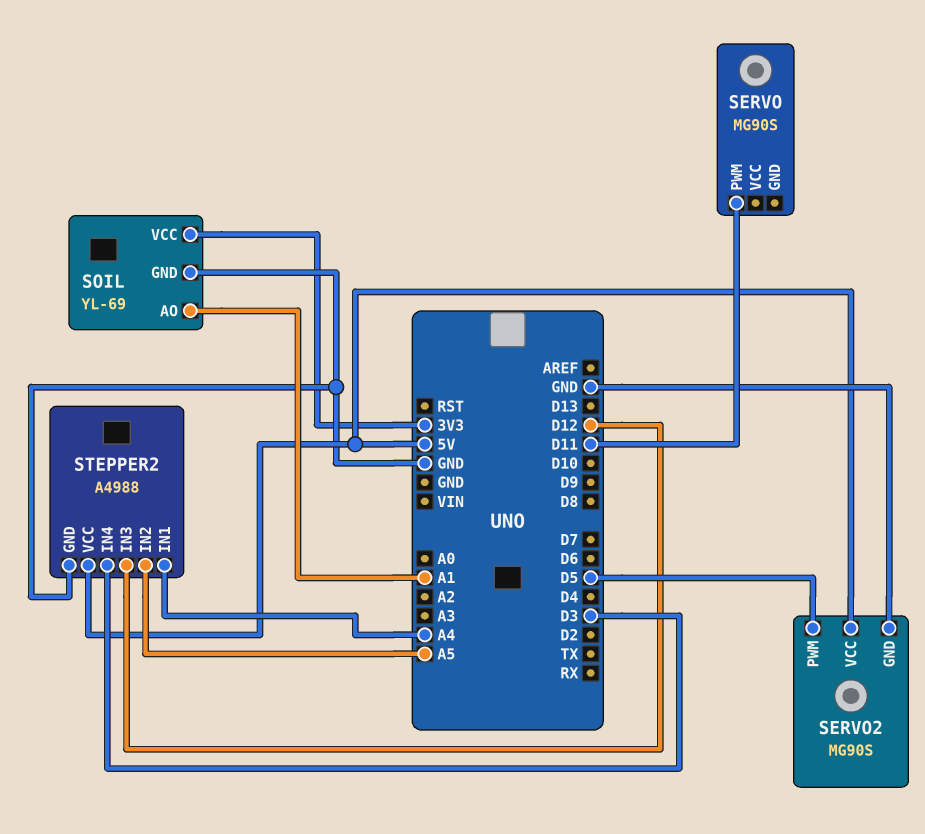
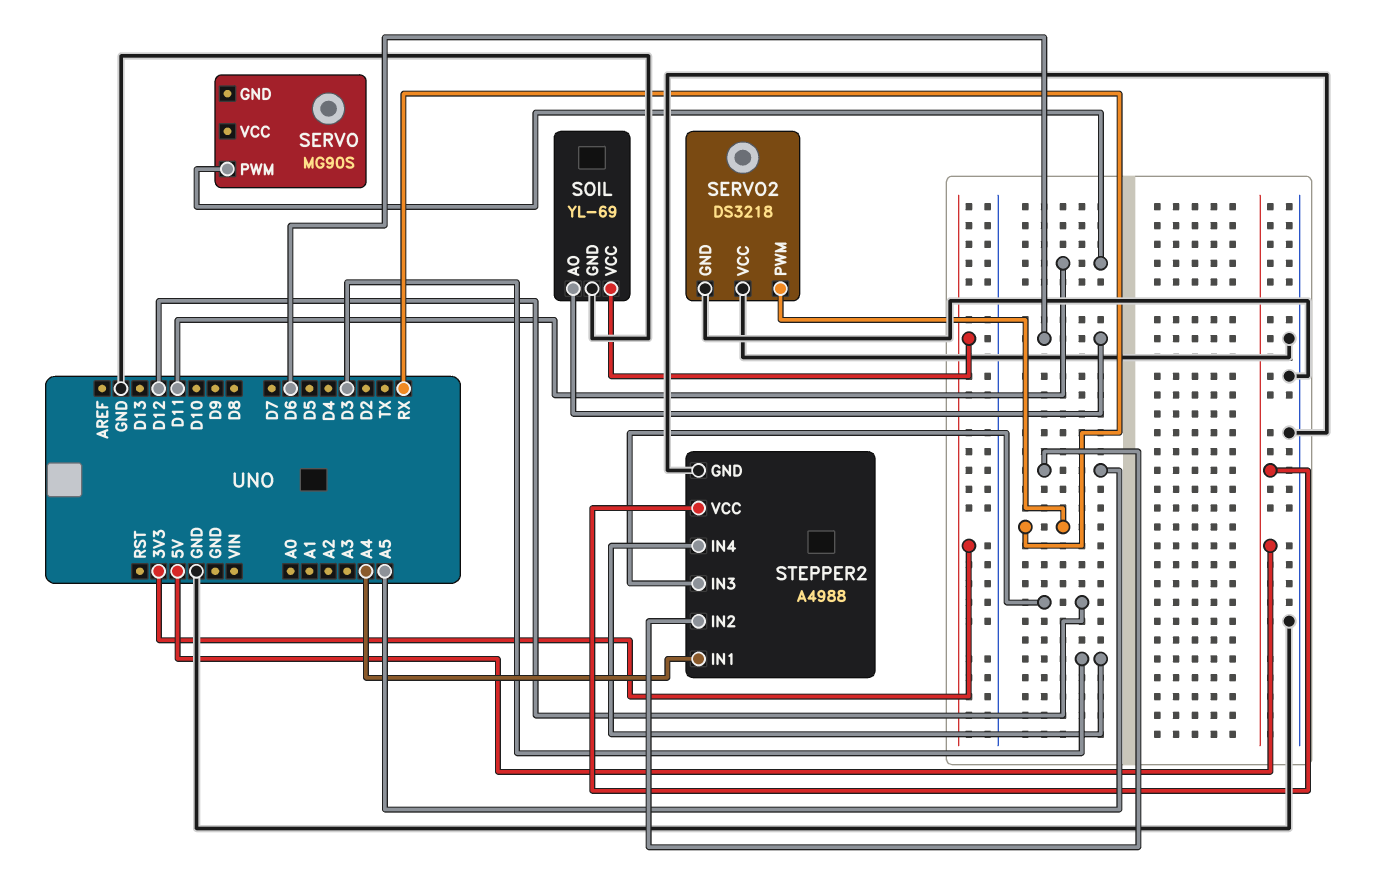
SERVO2: MG90S -> DS3218
SERVO2 pin PWM: D5 -> RX
SERVO2 pin VCC: 5V -> GND
SOIL pin AO: A1 -> D6

